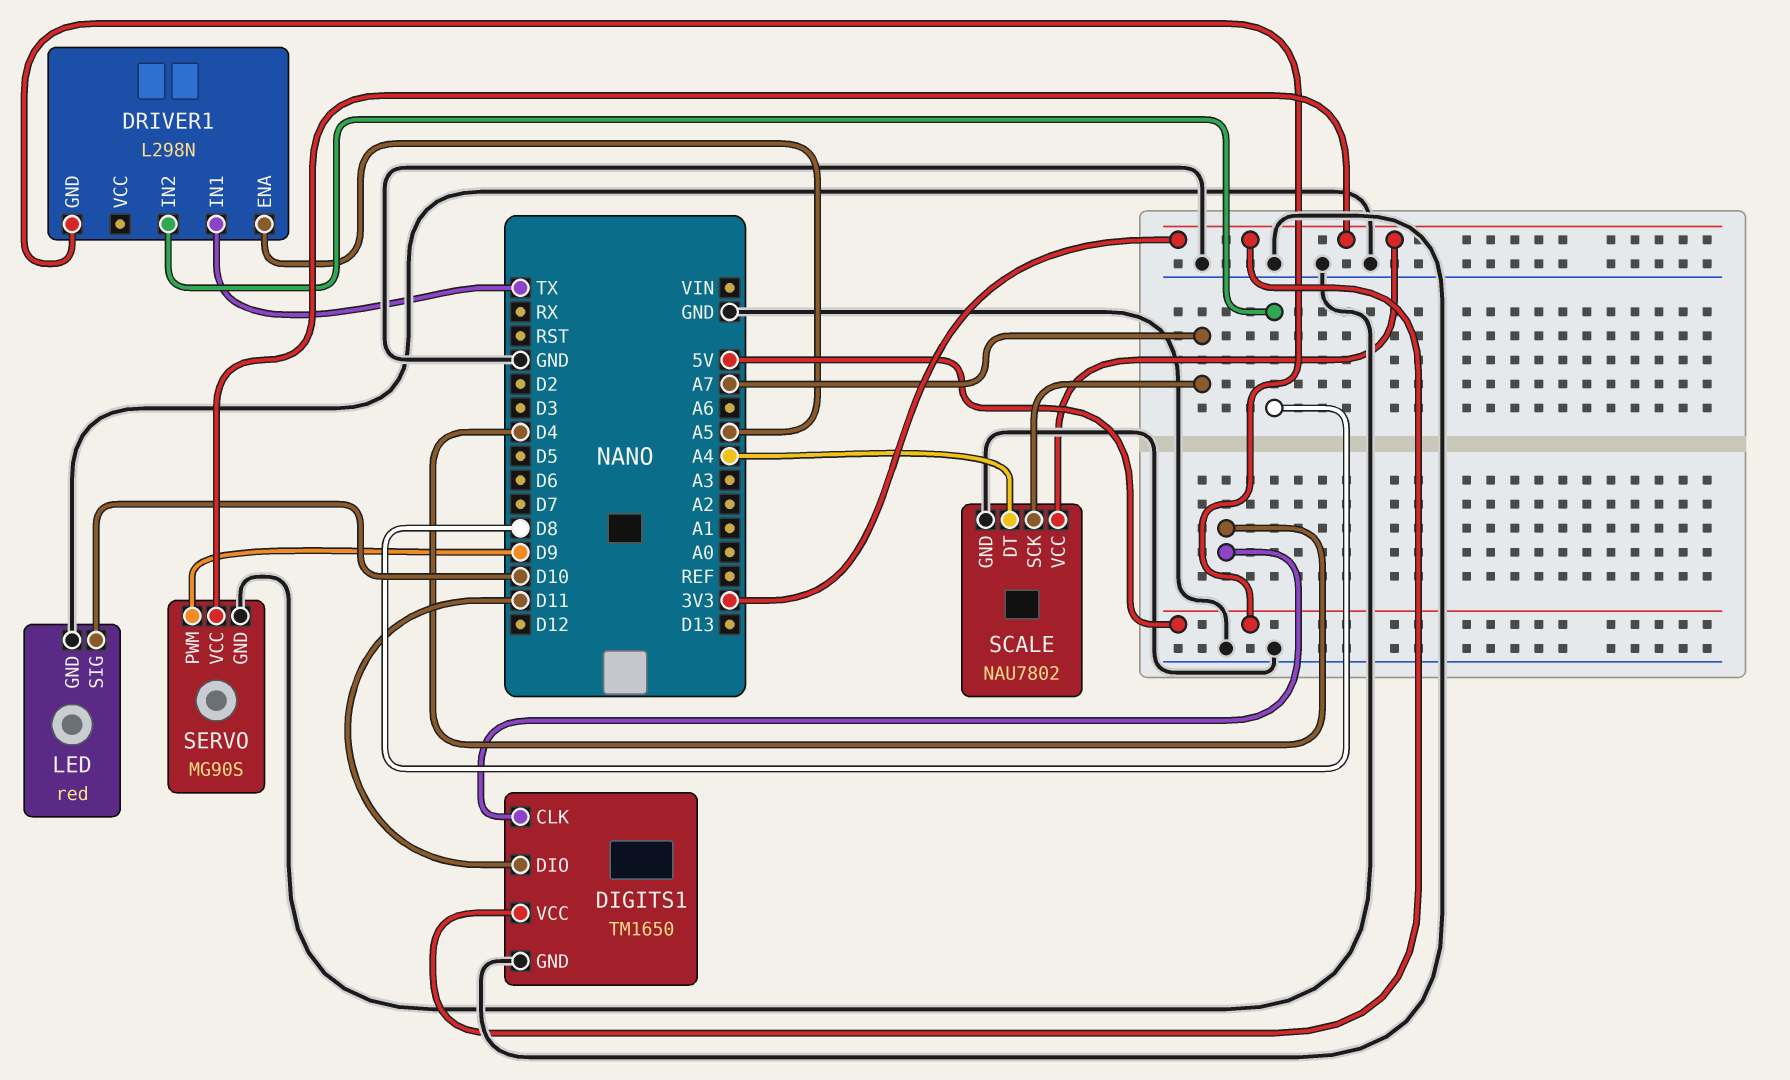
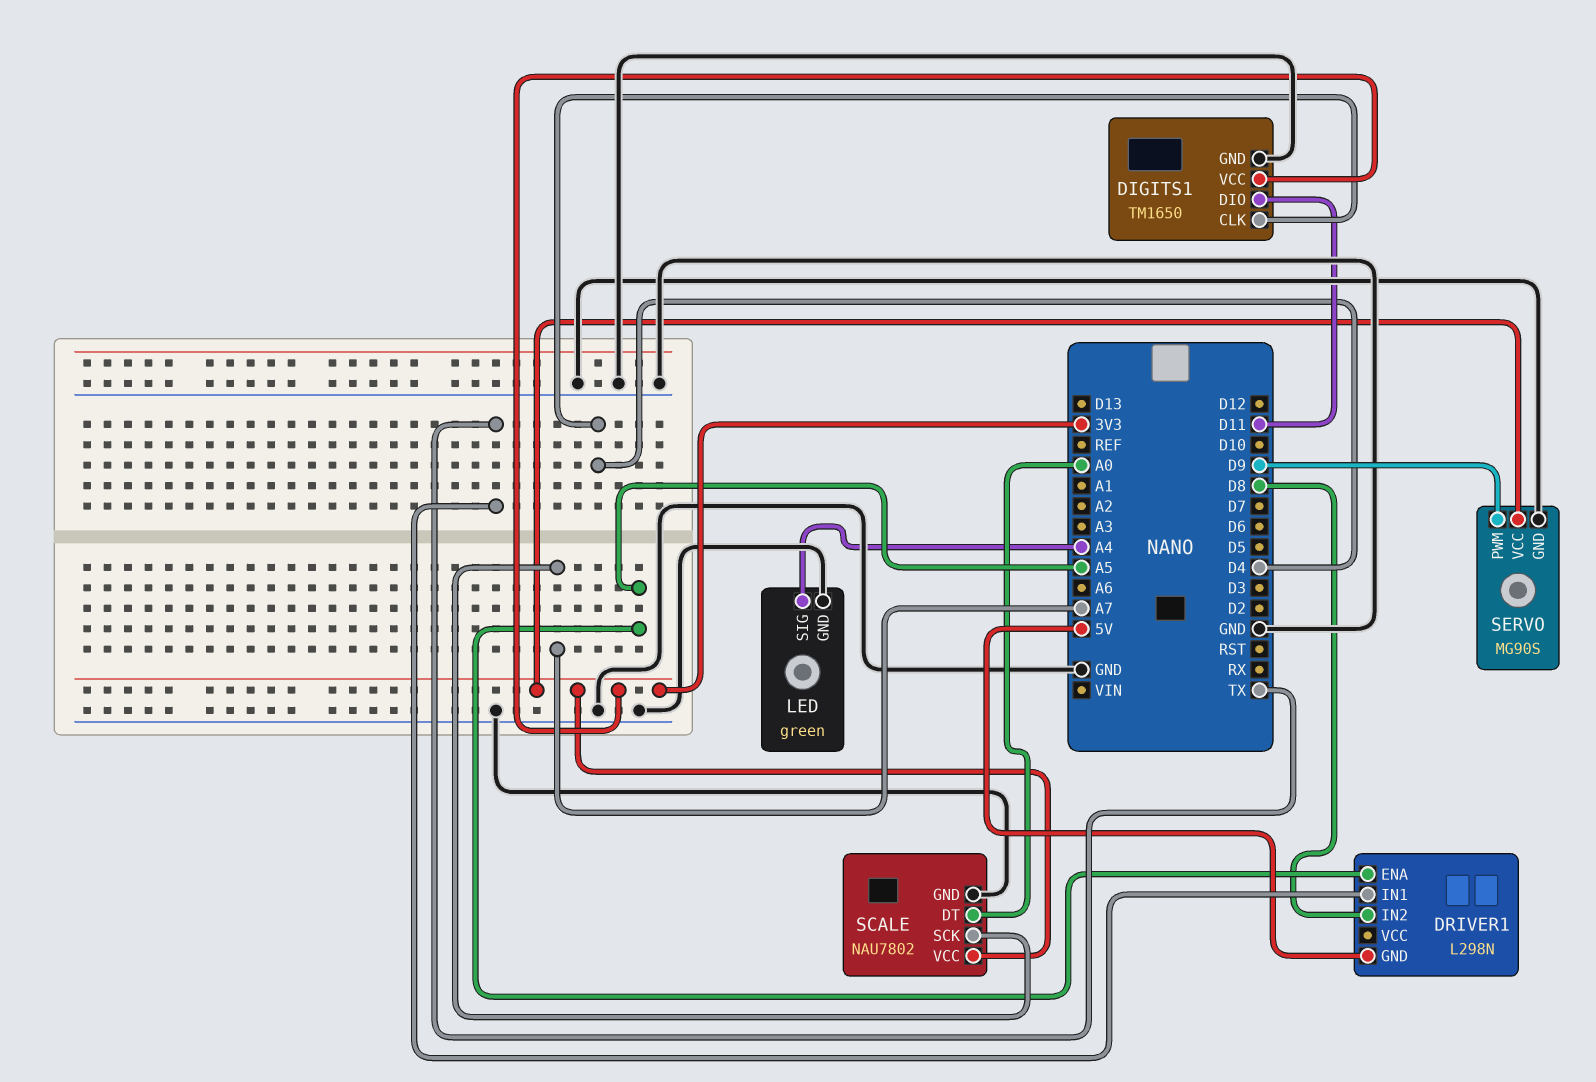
LED: red -> green
LED pin SIG: D10 -> A4
SCALE pin DT: A4 -> A0

